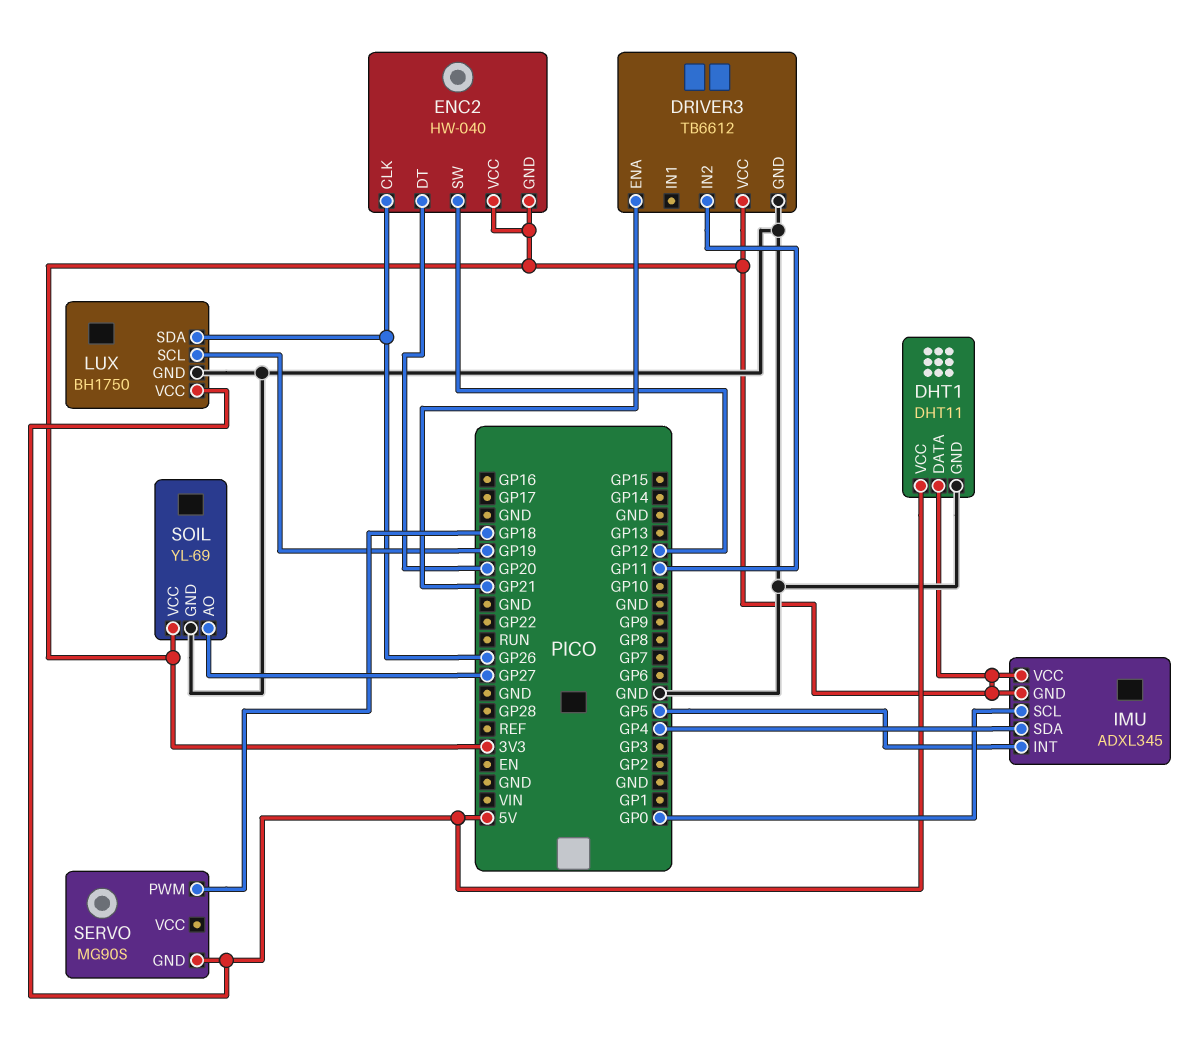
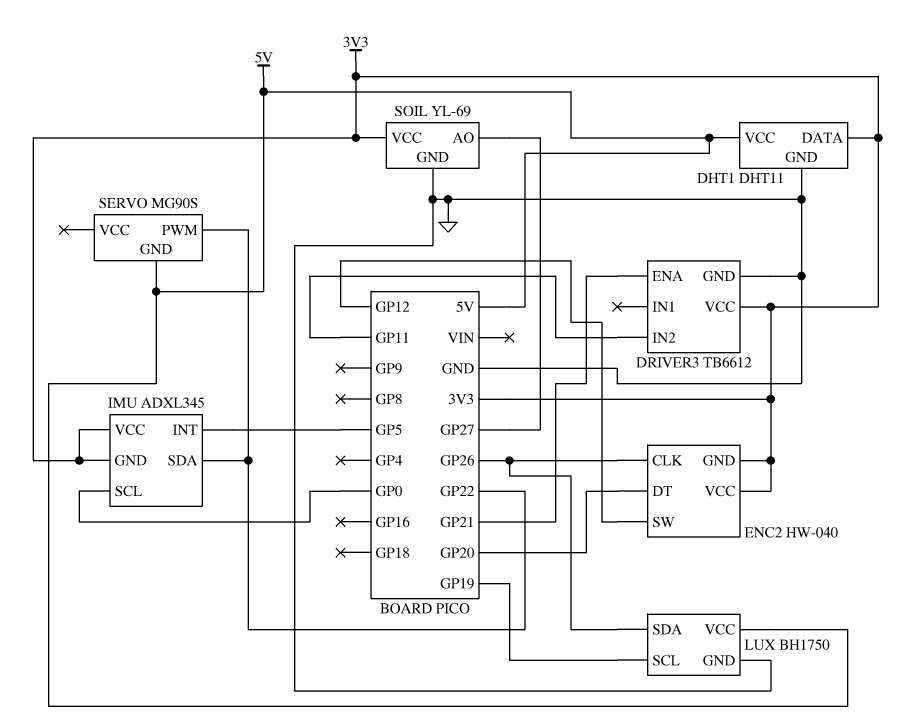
IMU pin SDA: GP4 -> GP22
SERVO pin PWM: GP18 -> GP22

